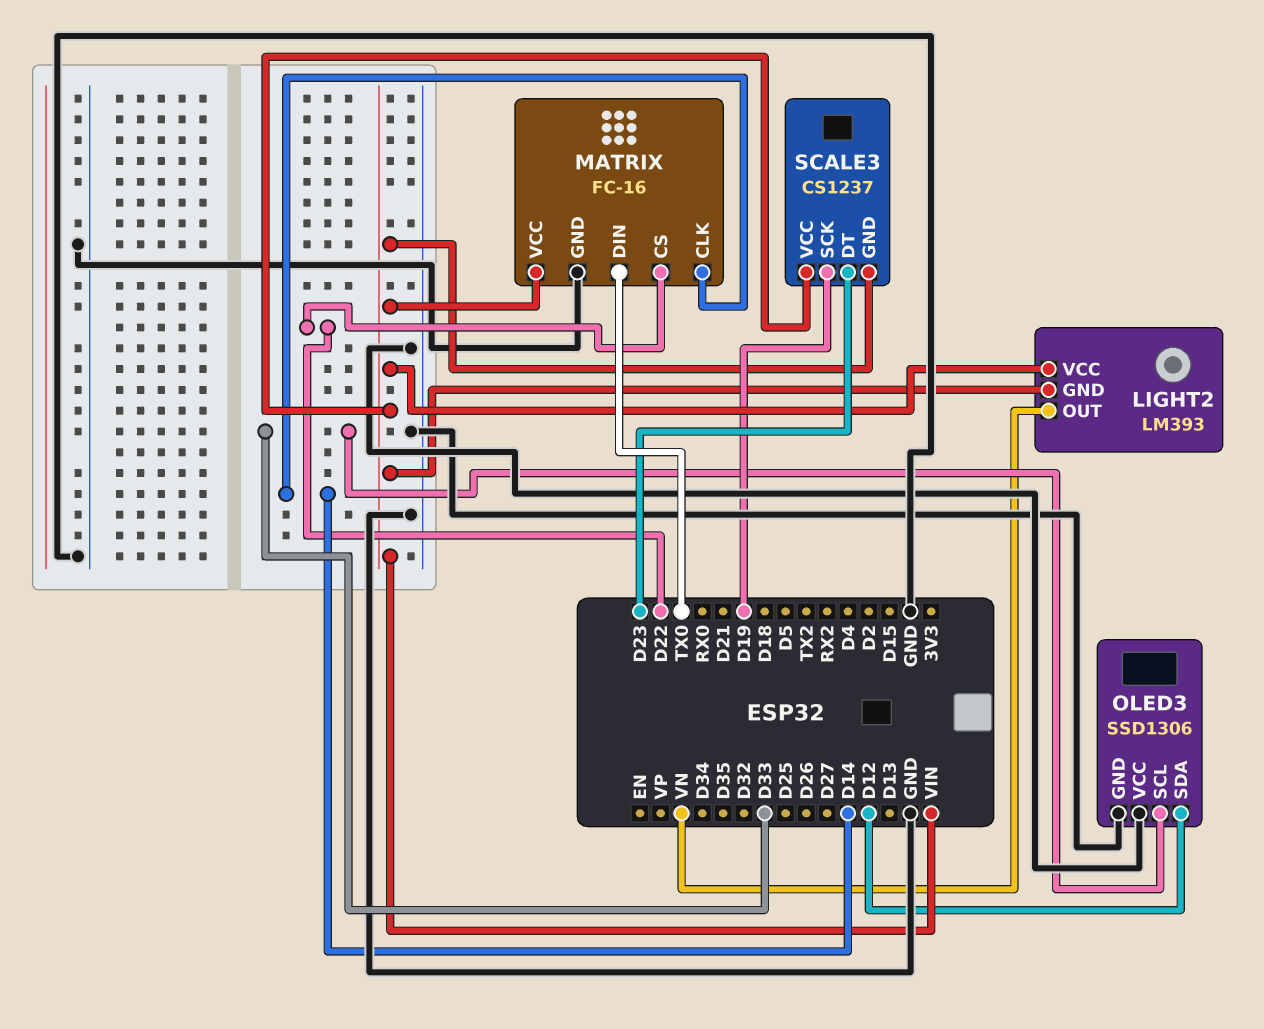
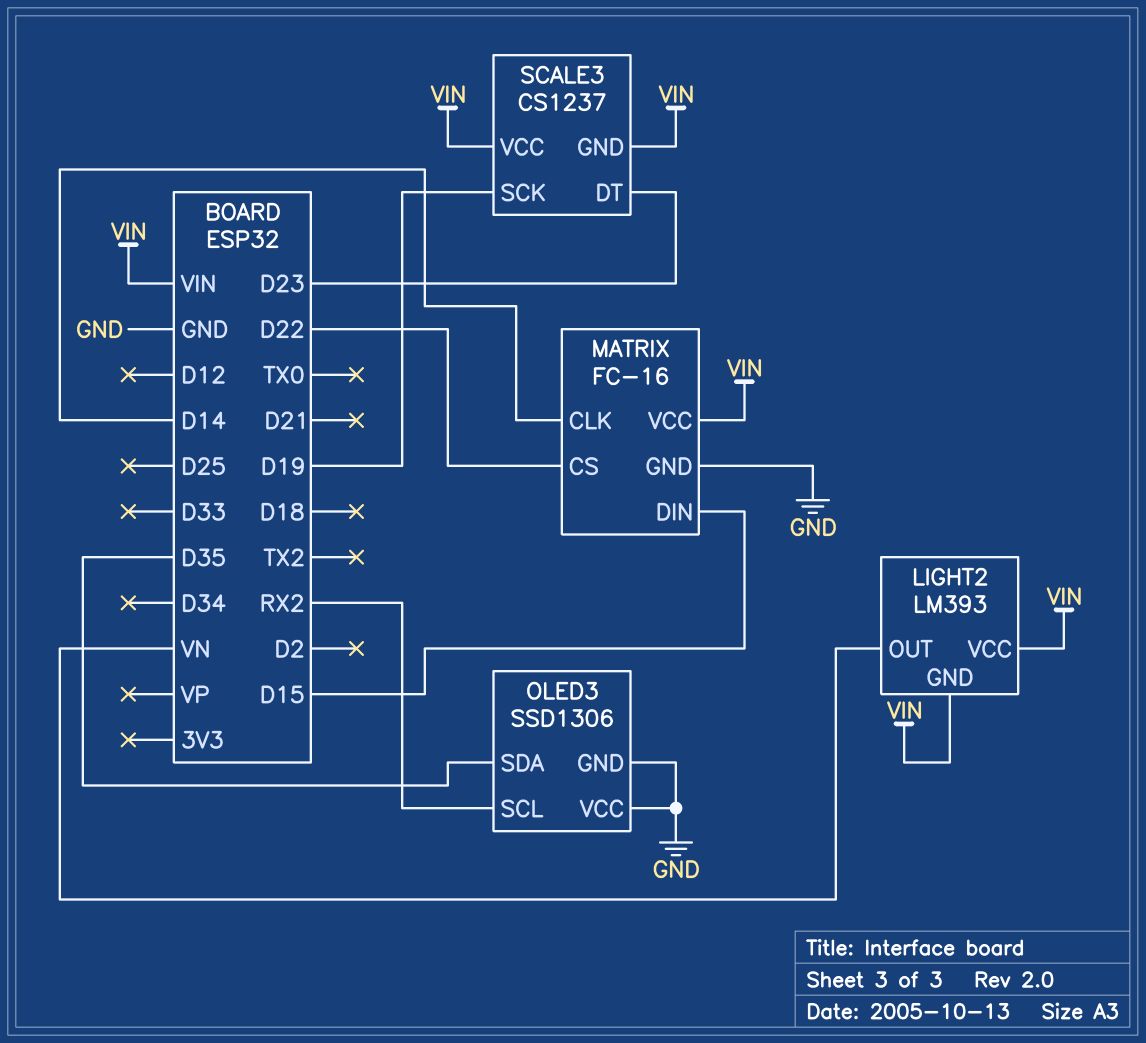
MATRIX pin DIN: TX0 -> D15
OLED3 pin SCL: D33 -> RX2
OLED3 pin SDA: D12 -> D35

